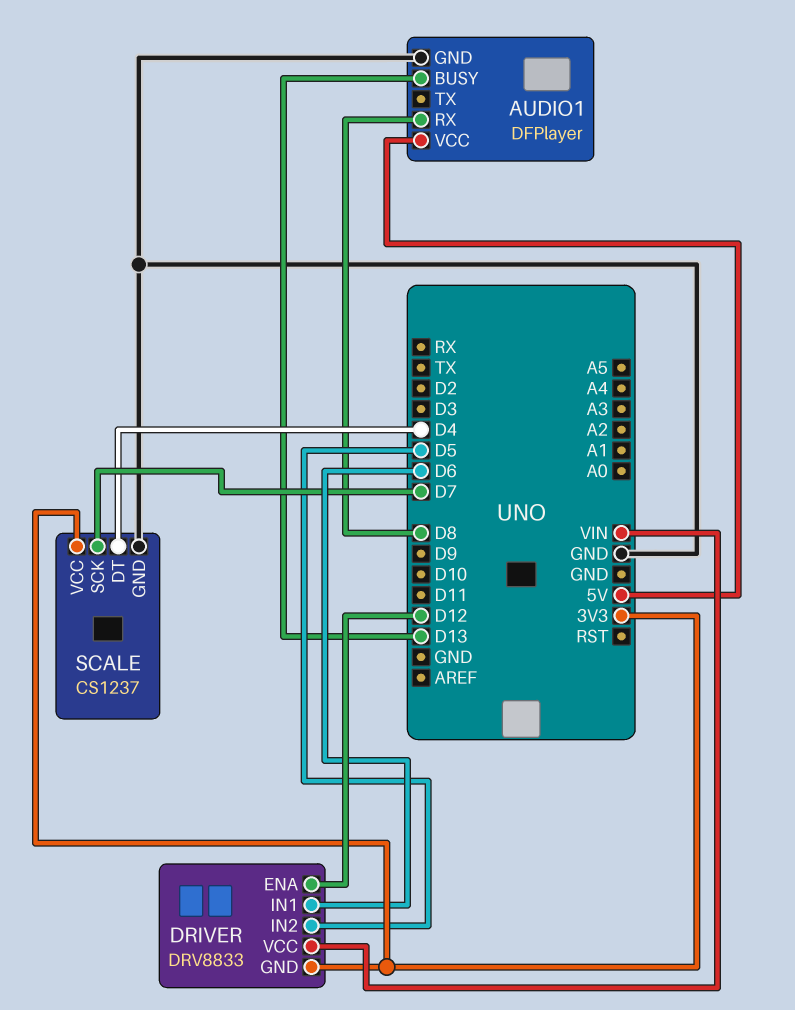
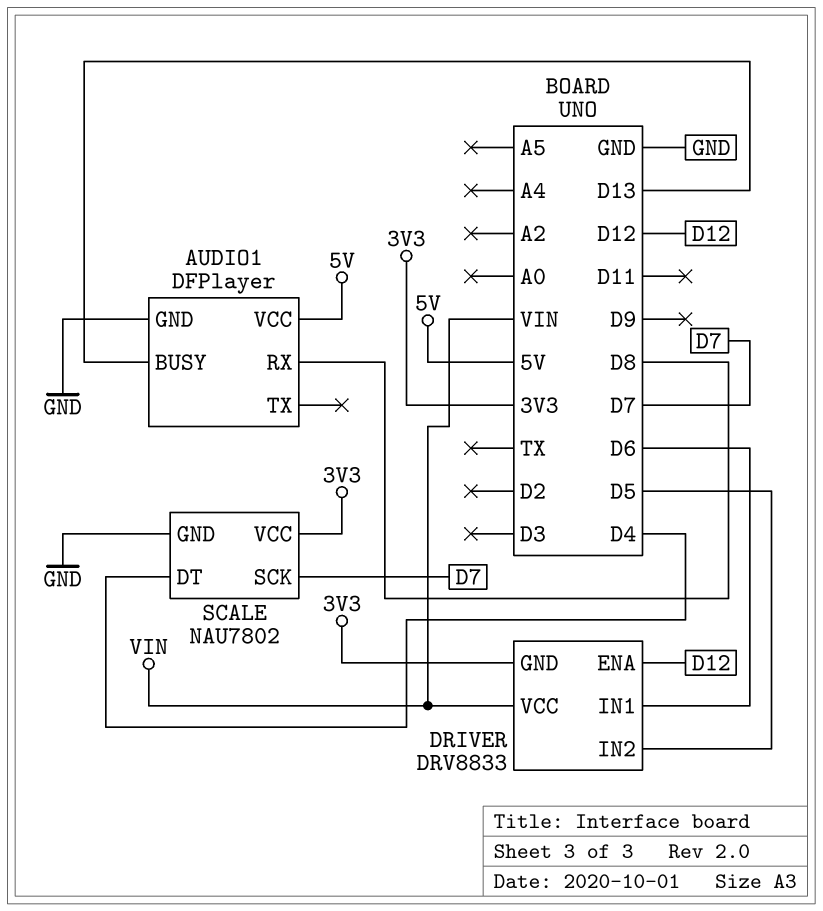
SCALE: CS1237 -> NAU7802

